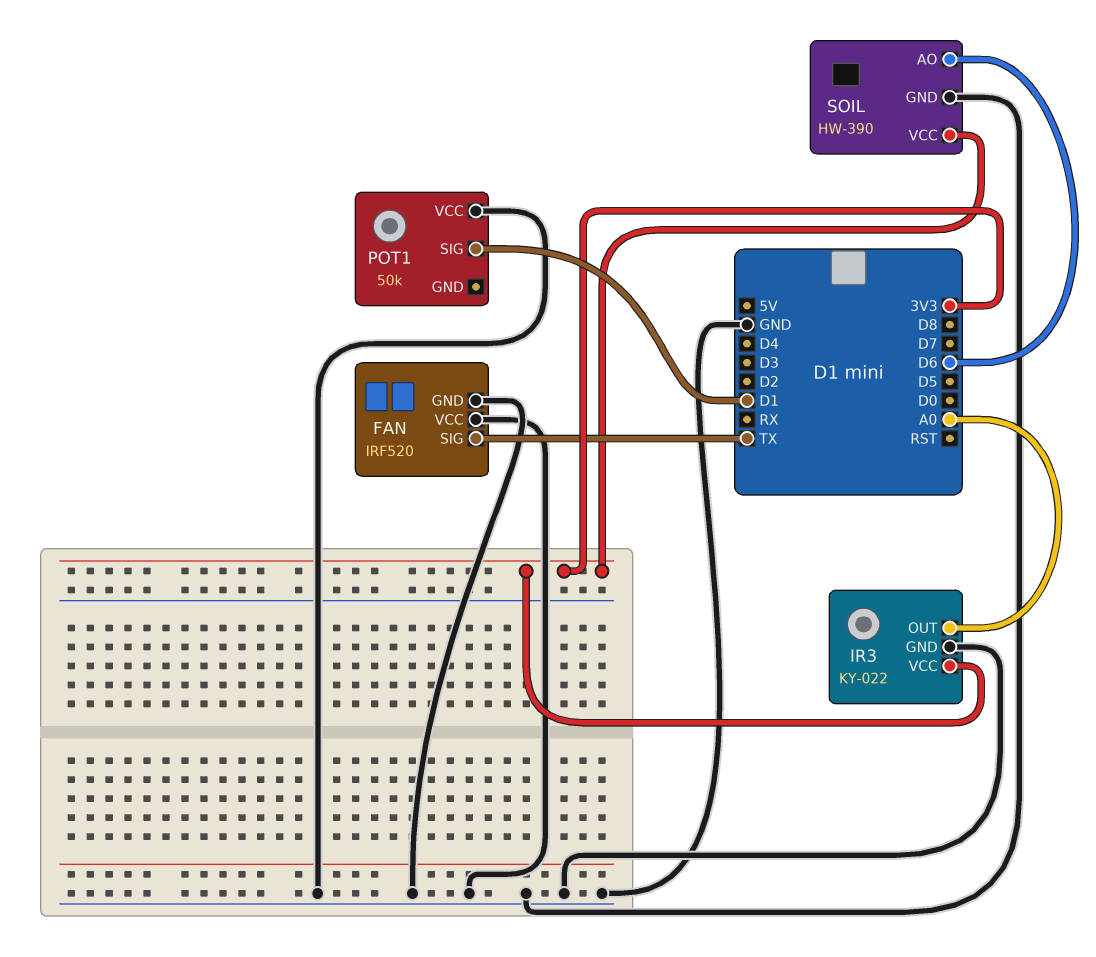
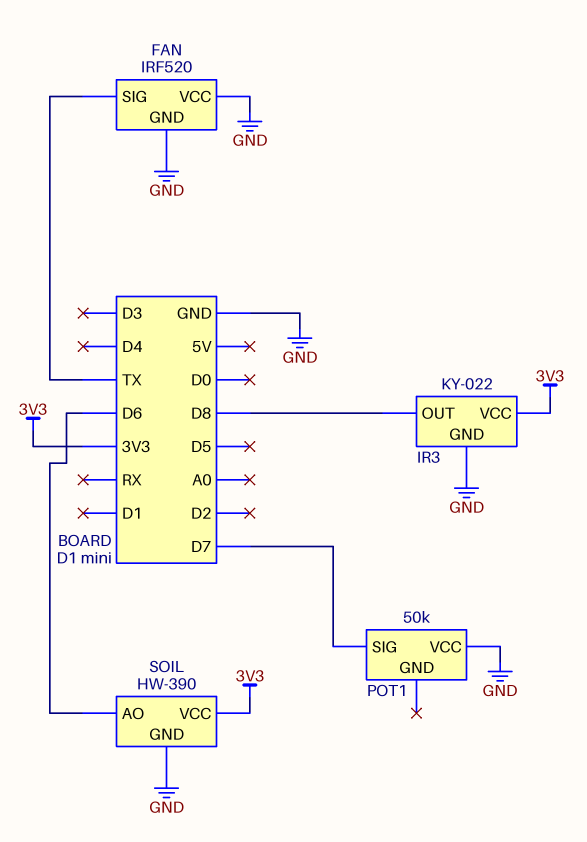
IR3 pin OUT: A0 -> D8
POT1 pin SIG: D1 -> D7

